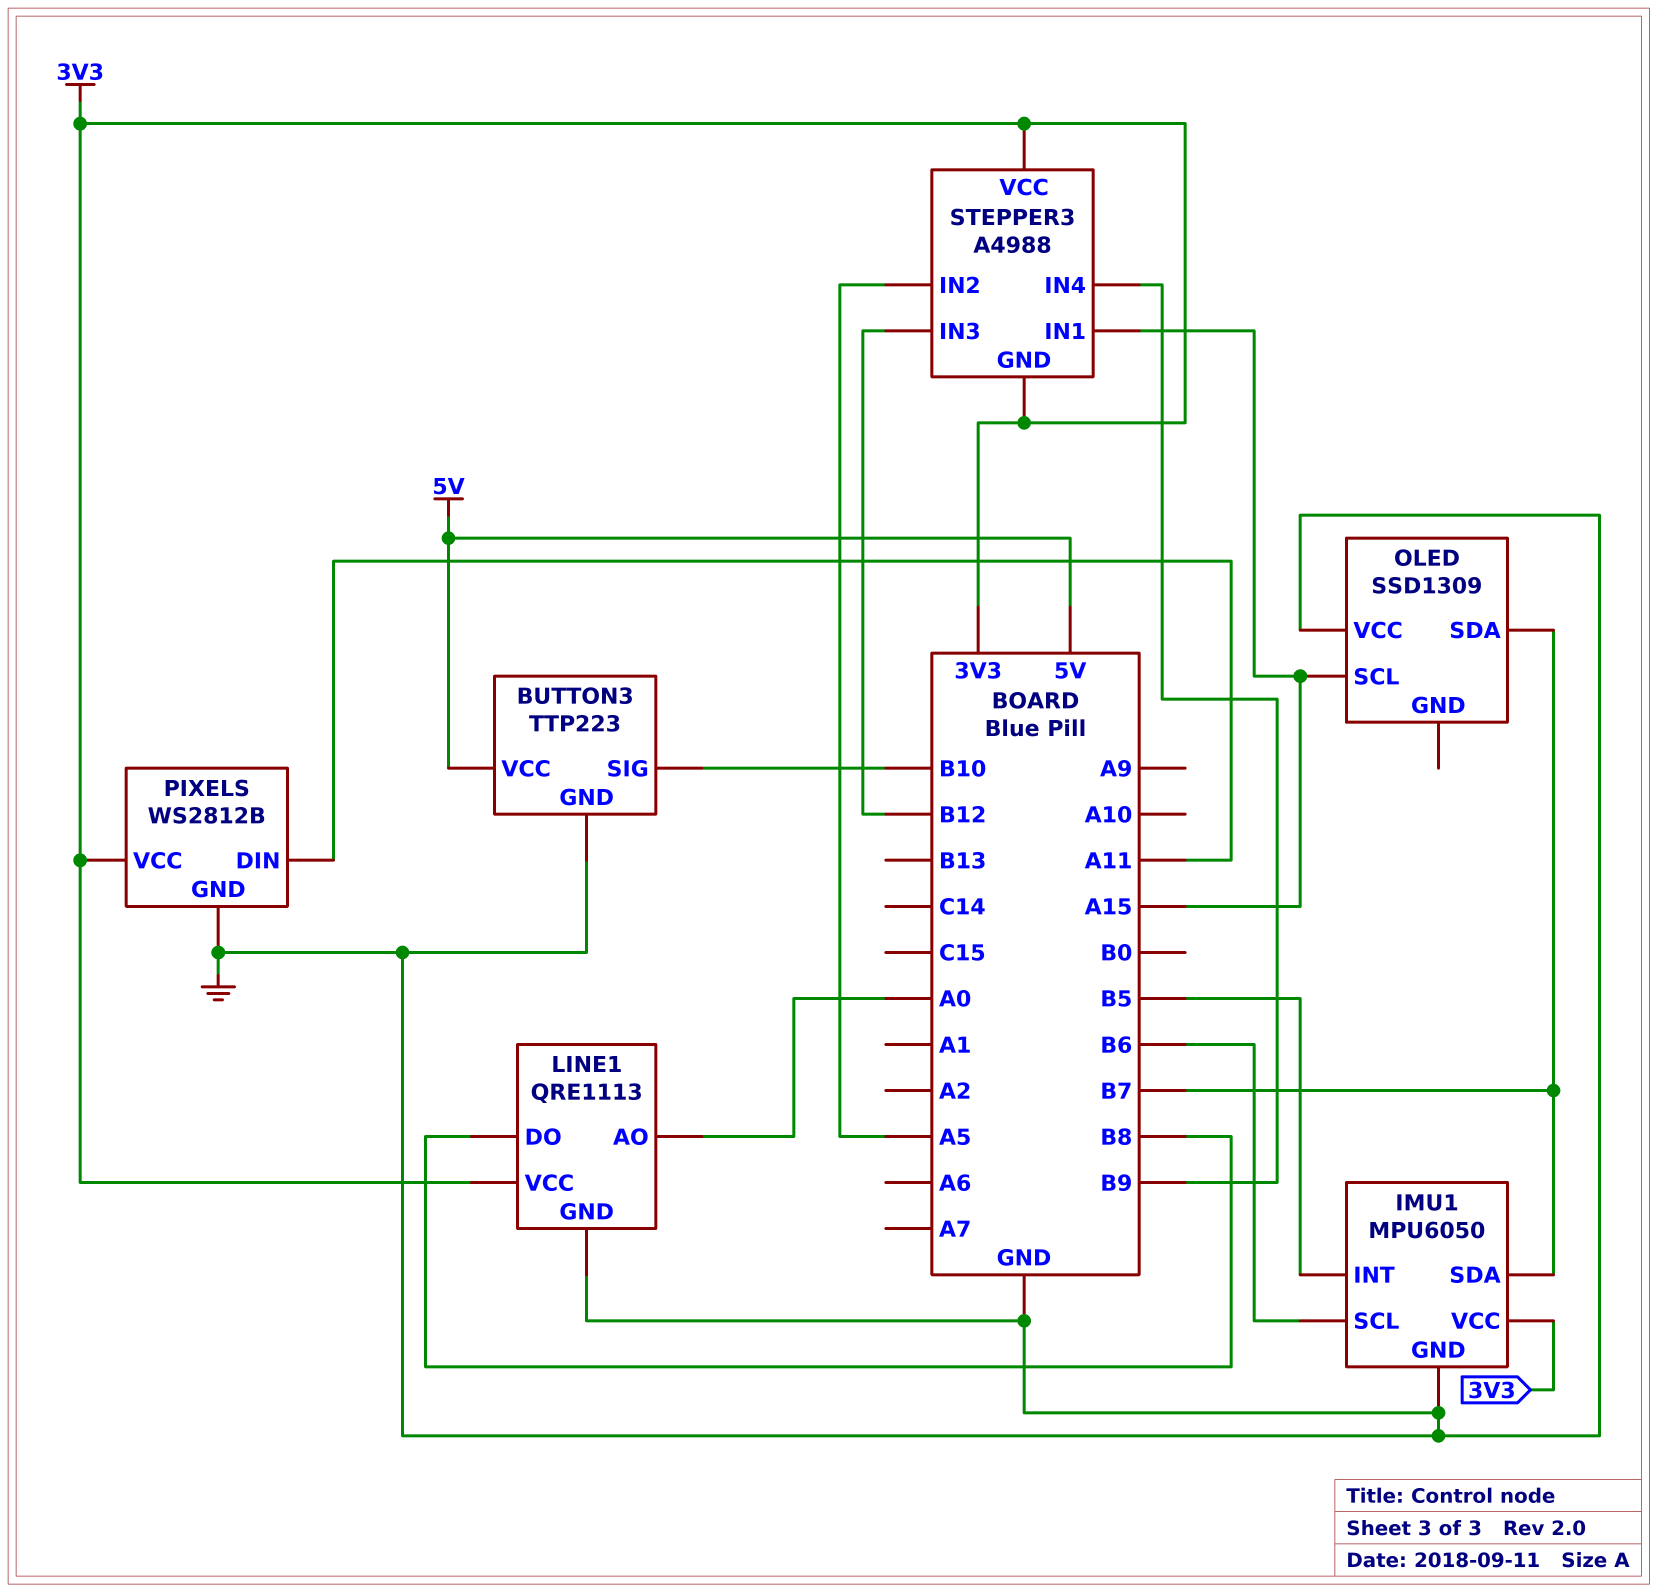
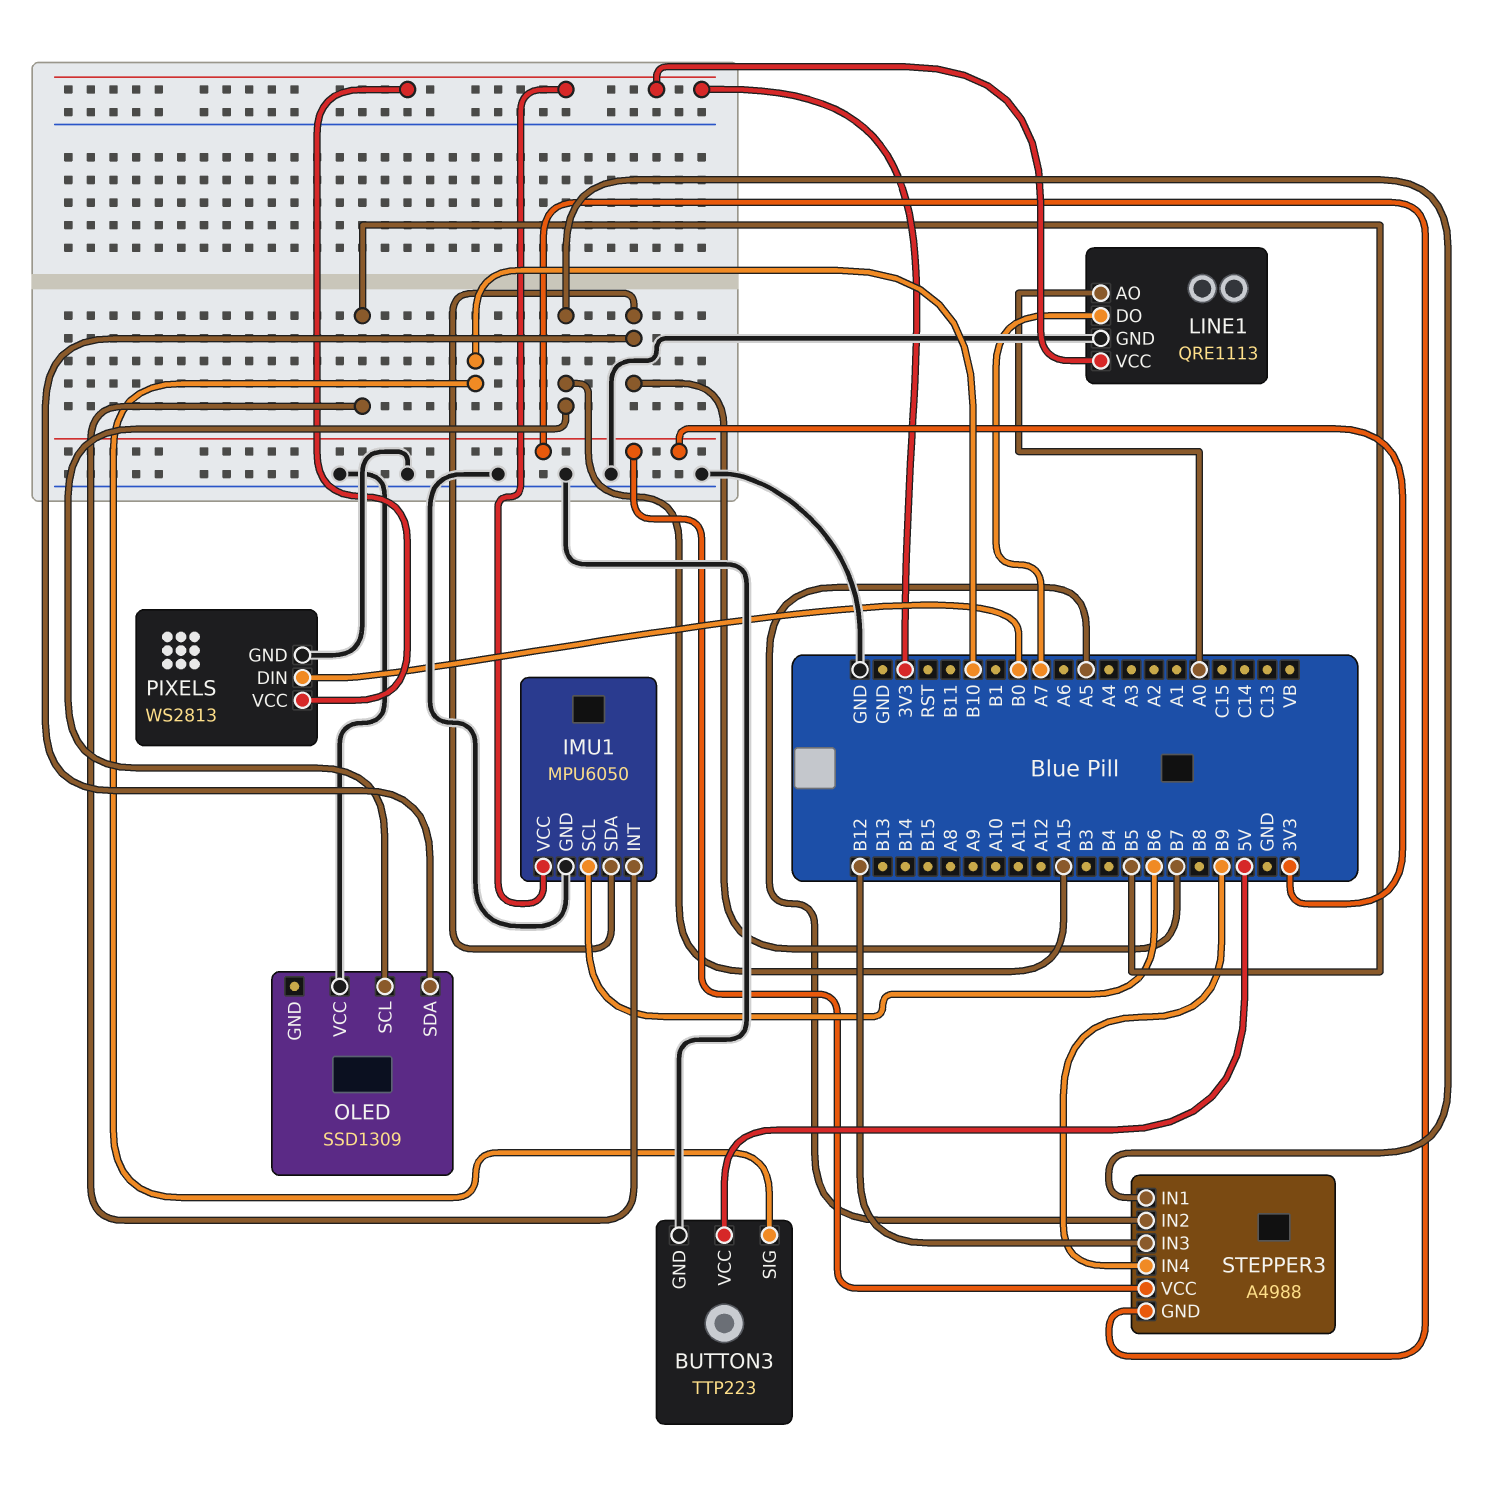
LINE1 pin DO: B8 -> A7
PIXELS: WS2812B -> WS2813
PIXELS pin DIN: A11 -> B0

